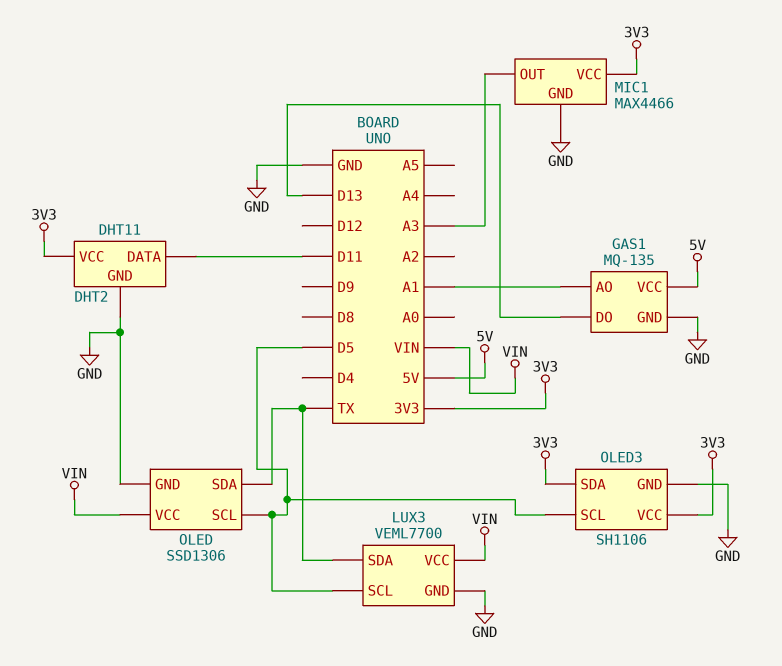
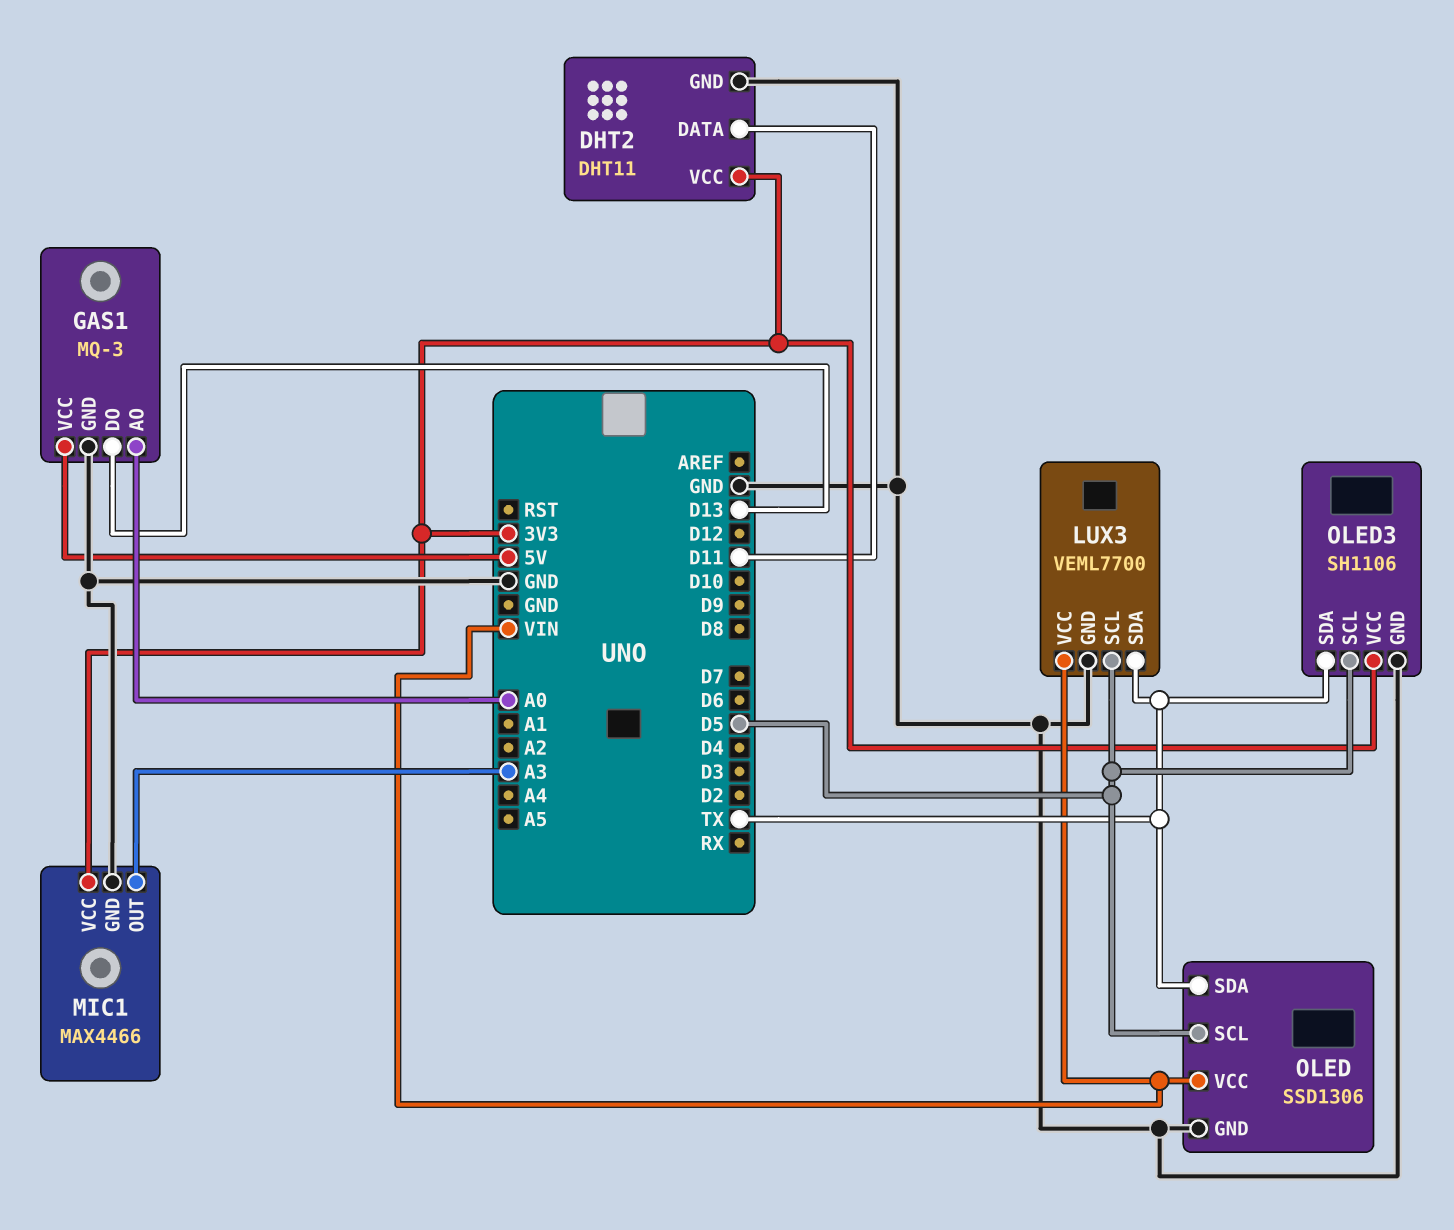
GAS1: MQ-135 -> MQ-3
GAS1 pin AO: A1 -> A0
OLED3 pin SDA: 3V3 -> TX

